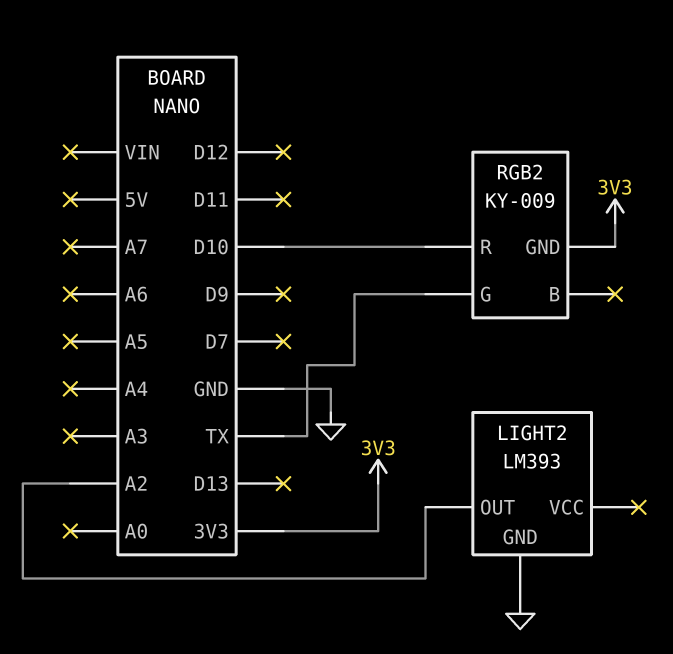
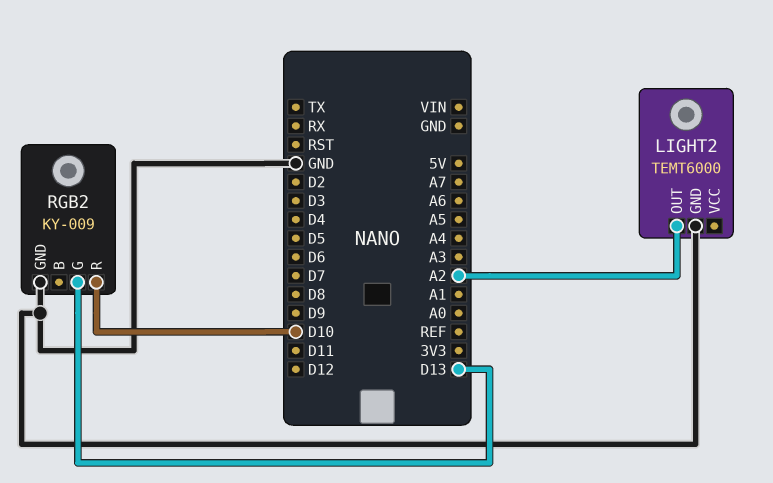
LIGHT2: LM393 -> TEMT6000
RGB2 pin G: TX -> D13
RGB2 pin GND: 3V3 -> GND

